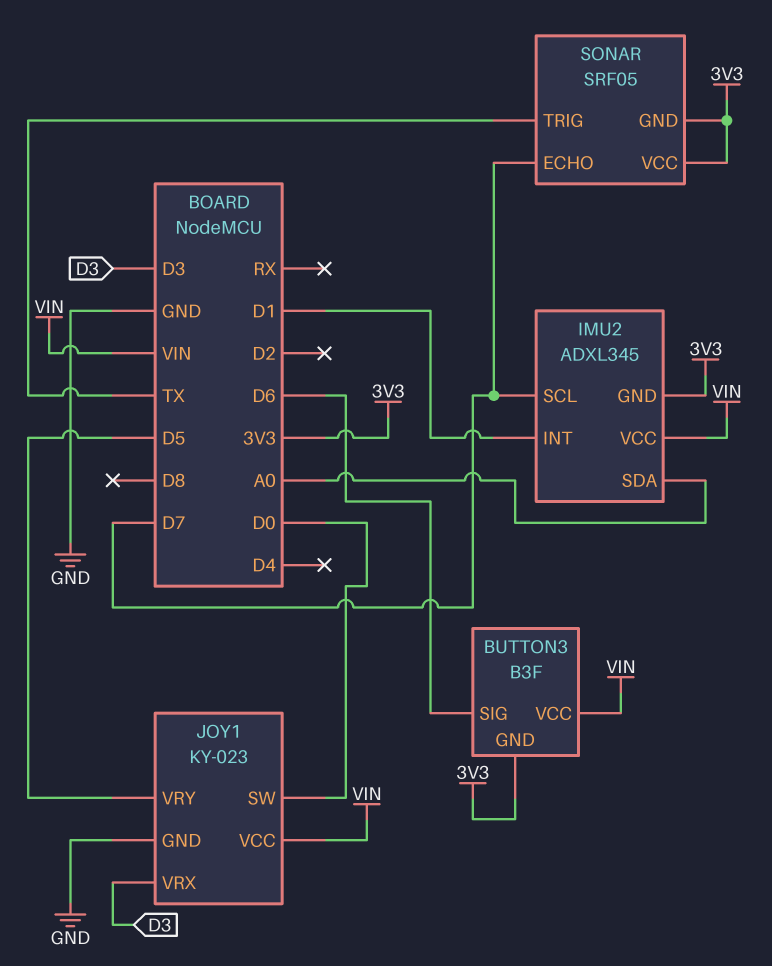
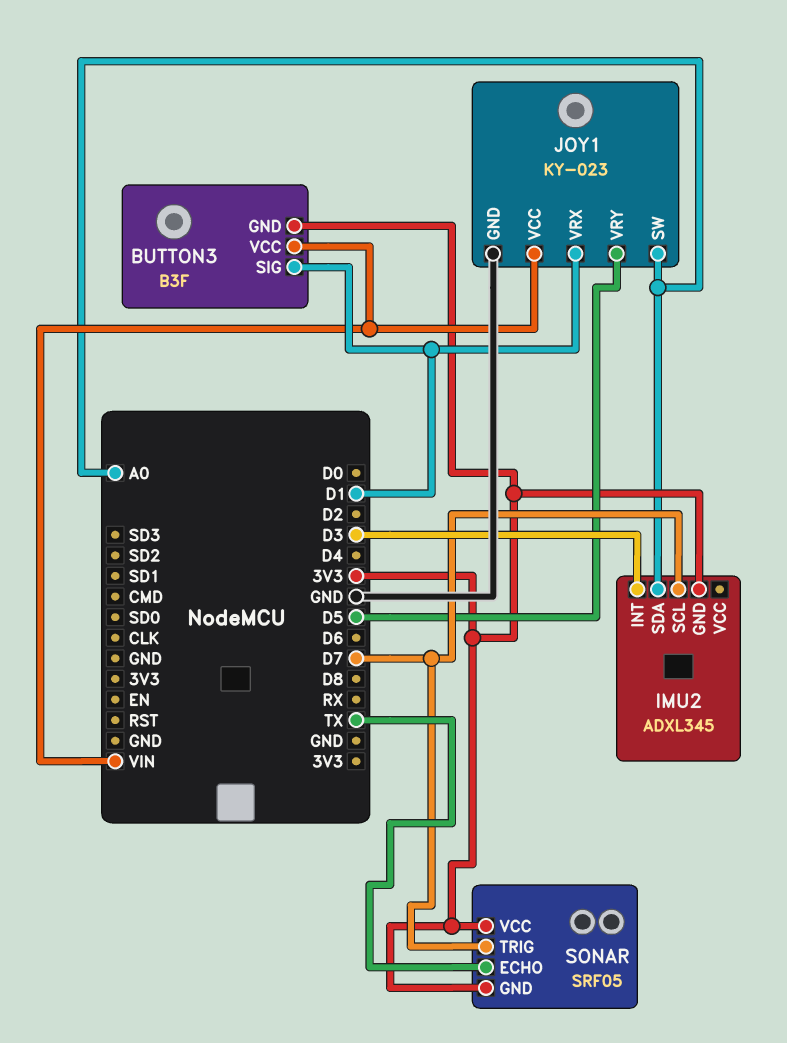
BUTTON3 pin SIG: D6 -> D1
IMU2 pin INT: D1 -> D3
IMU2 pin VCC: VIN -> none
JOY1 pin SW: D0 -> A0
JOY1 pin VRX: D3 -> D1
SONAR pin ECHO: D7 -> TX
SONAR pin TRIG: TX -> D7

